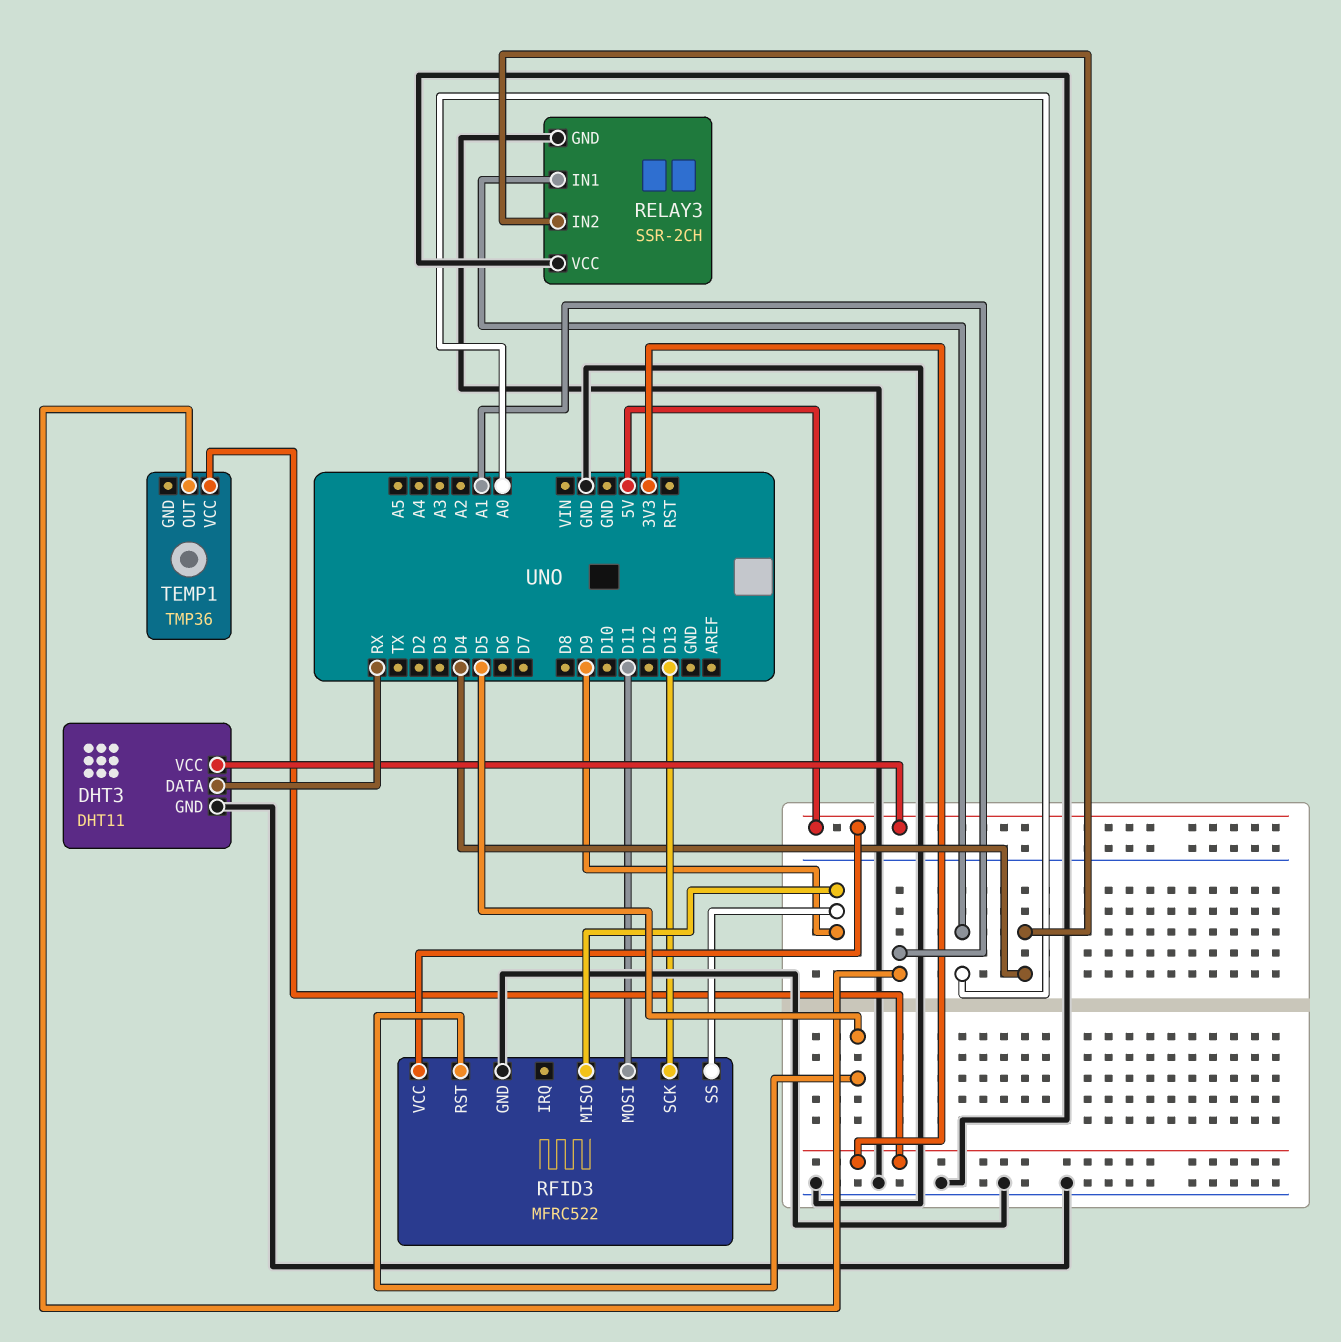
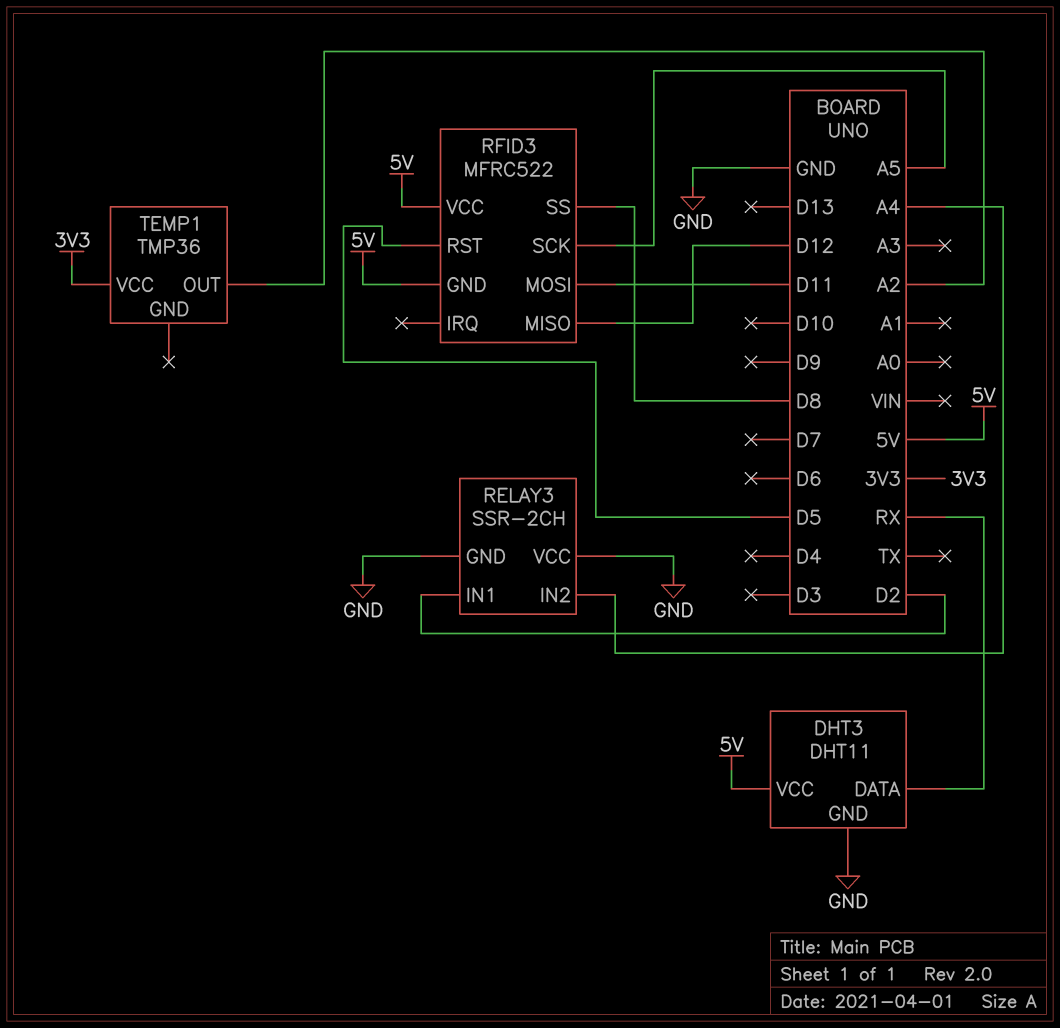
RELAY3 pin IN1: A0 -> D2
RELAY3 pin IN2: D4 -> A4
RFID3 pin GND: GND -> 5V
RFID3 pin MISO: D9 -> D12
RFID3 pin SCK: D13 -> A5
RFID3 pin SS: D9 -> D8
TEMP1 pin OUT: A1 -> A2

